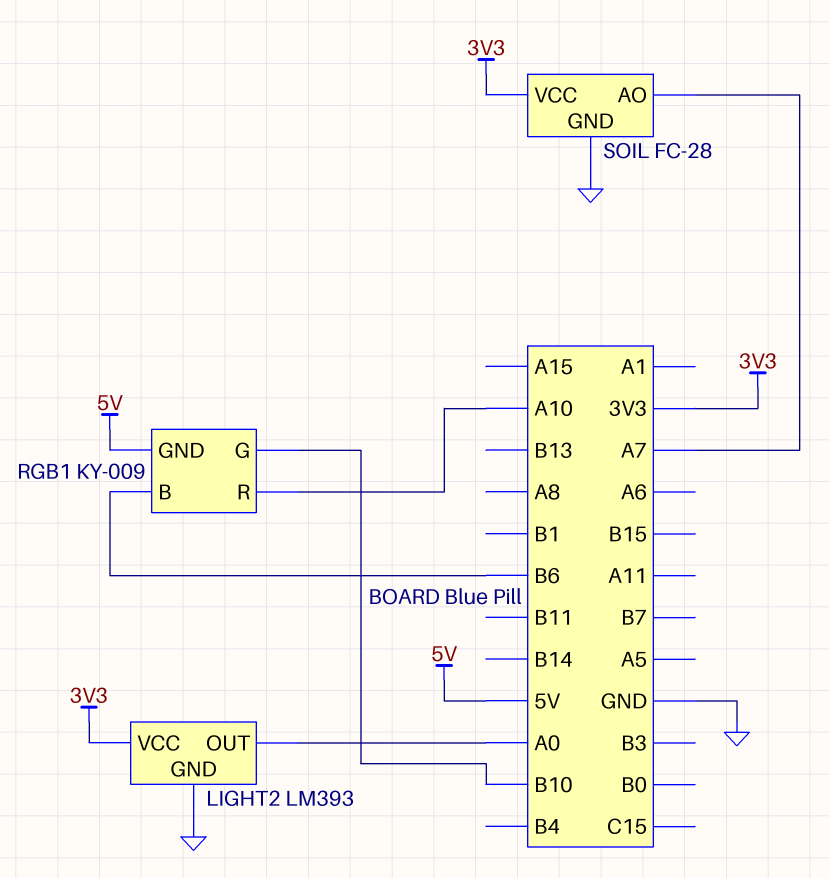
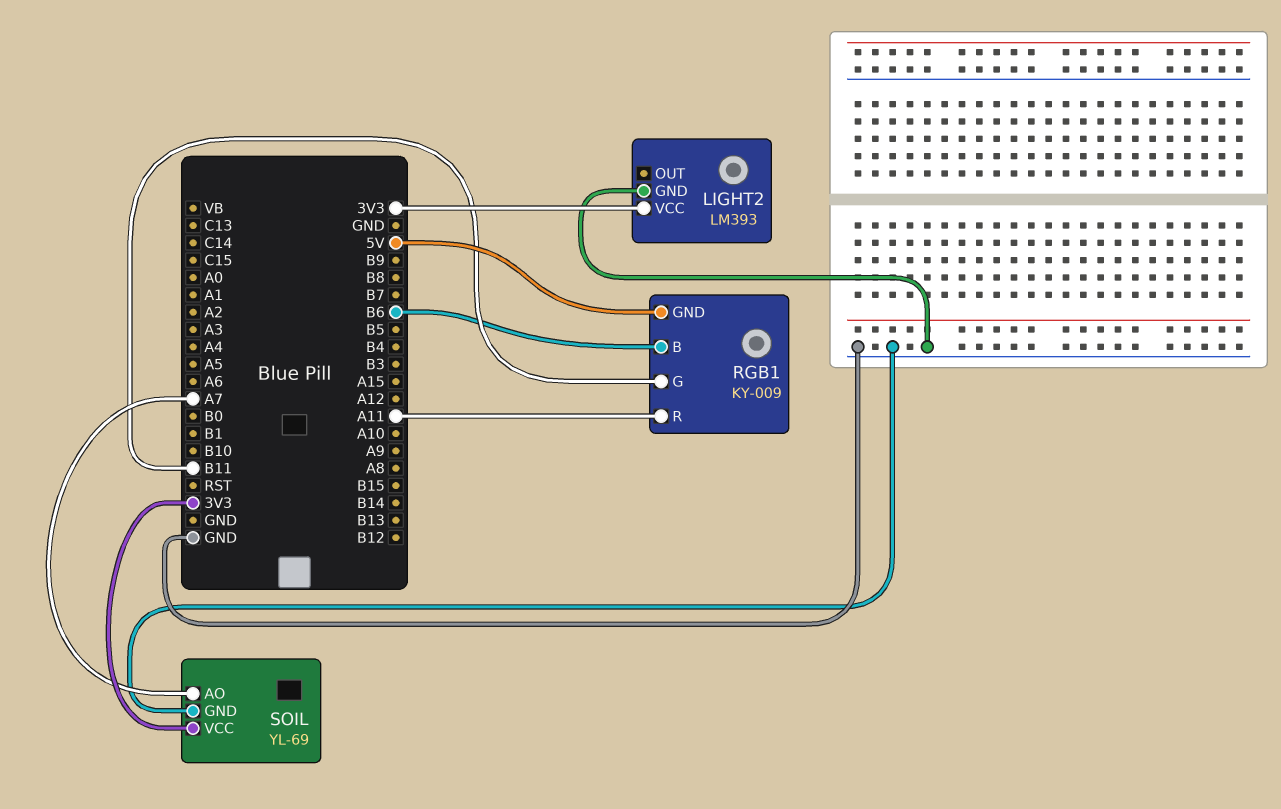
LIGHT2 pin OUT: A0 -> none
RGB1 pin G: B10 -> B11
RGB1 pin R: A10 -> A11
SOIL: FC-28 -> YL-69

